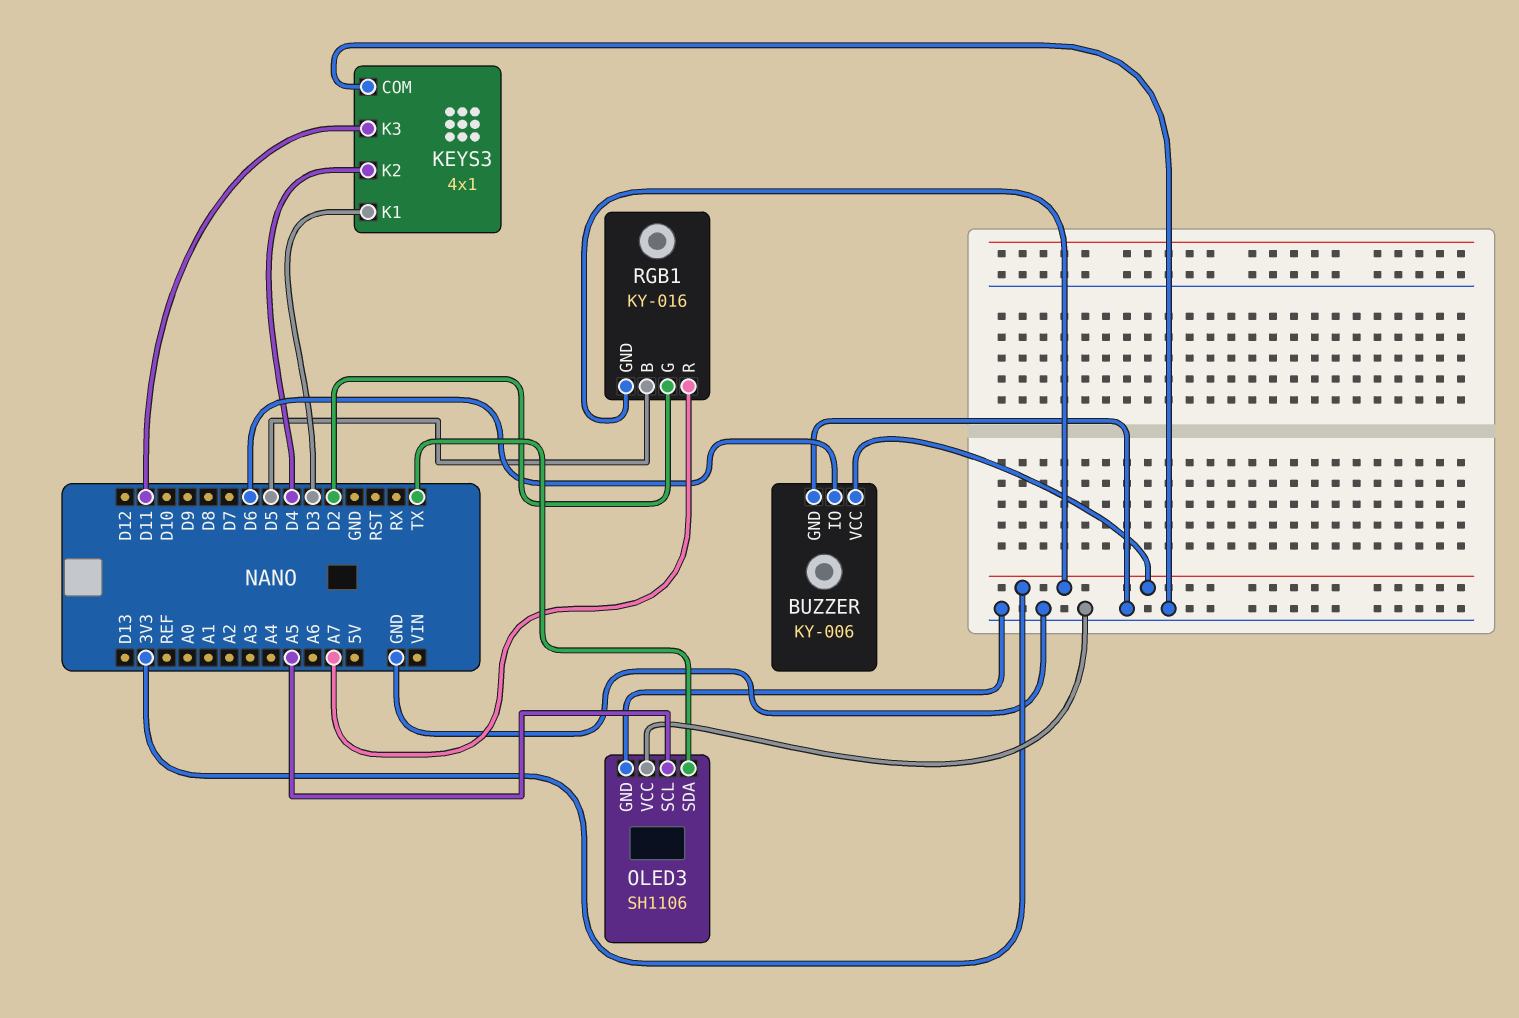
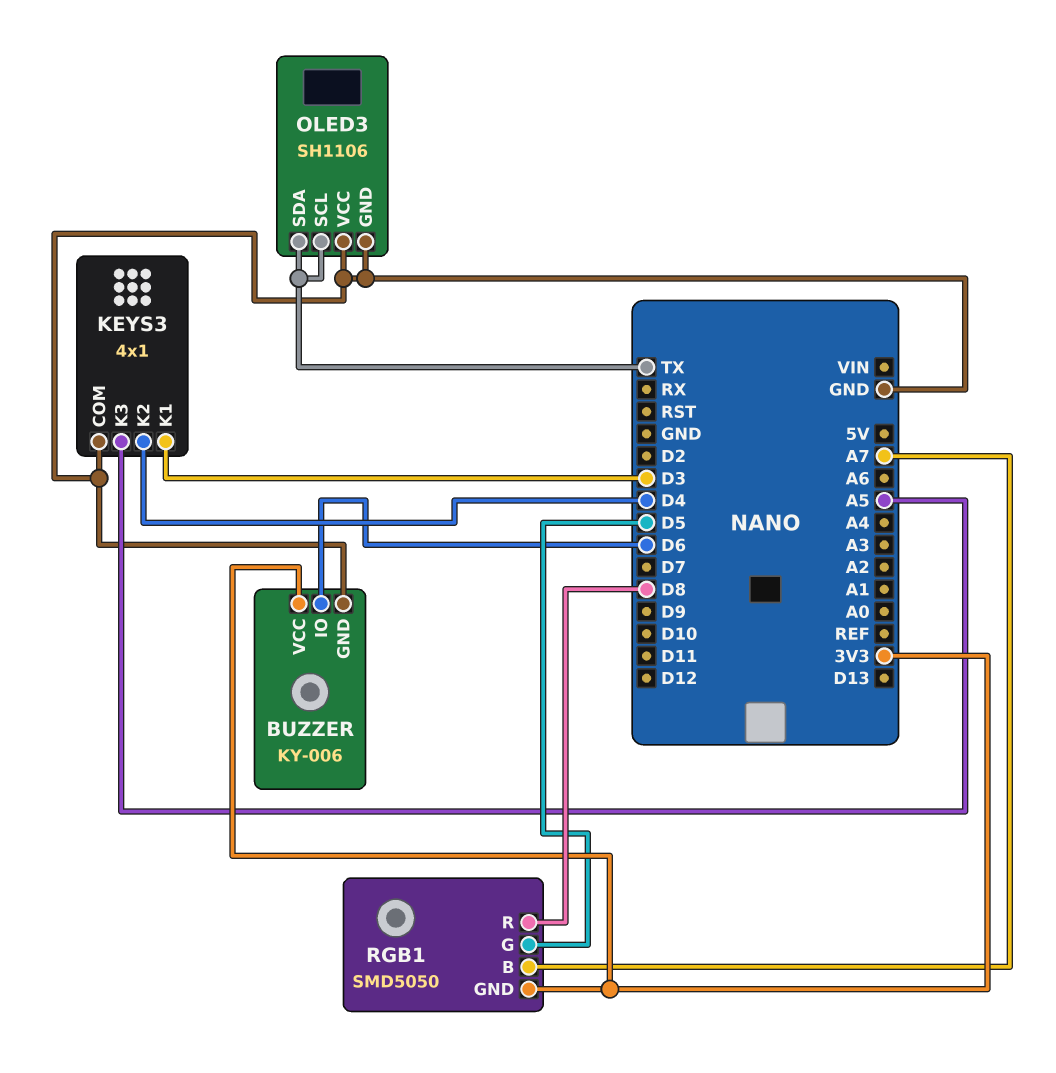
KEYS3 pin K3: D11 -> A5
OLED3 pin SCL: A5 -> TX
RGB1: KY-016 -> SMD5050
RGB1 pin B: D5 -> A7
RGB1 pin G: D2 -> D5
RGB1 pin R: A7 -> D8

